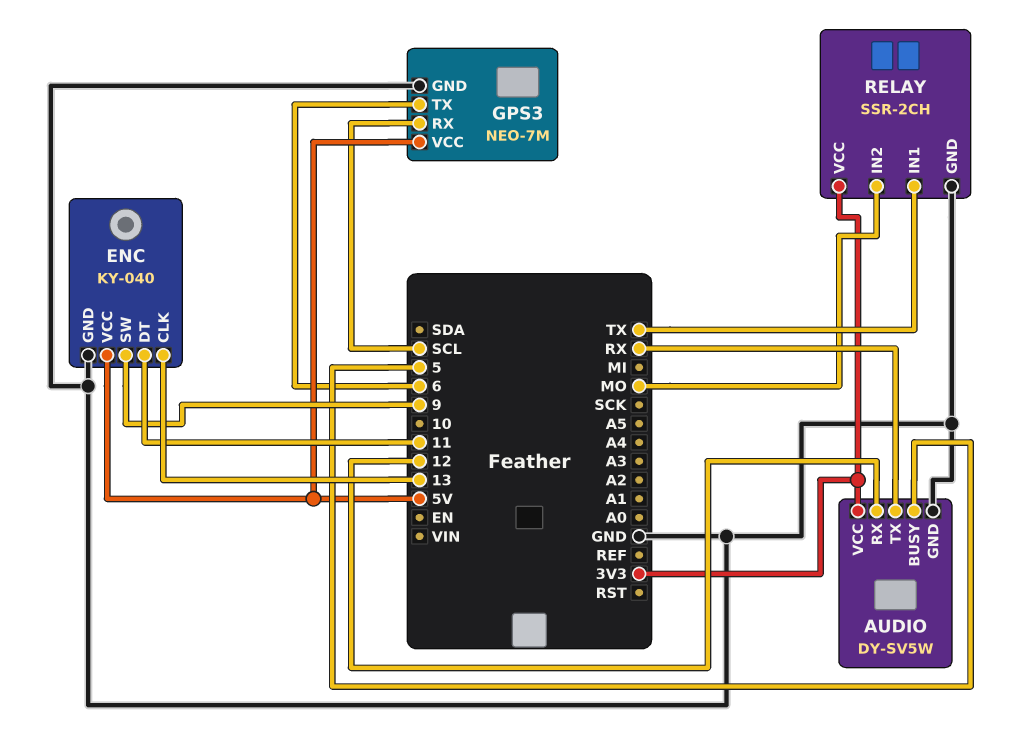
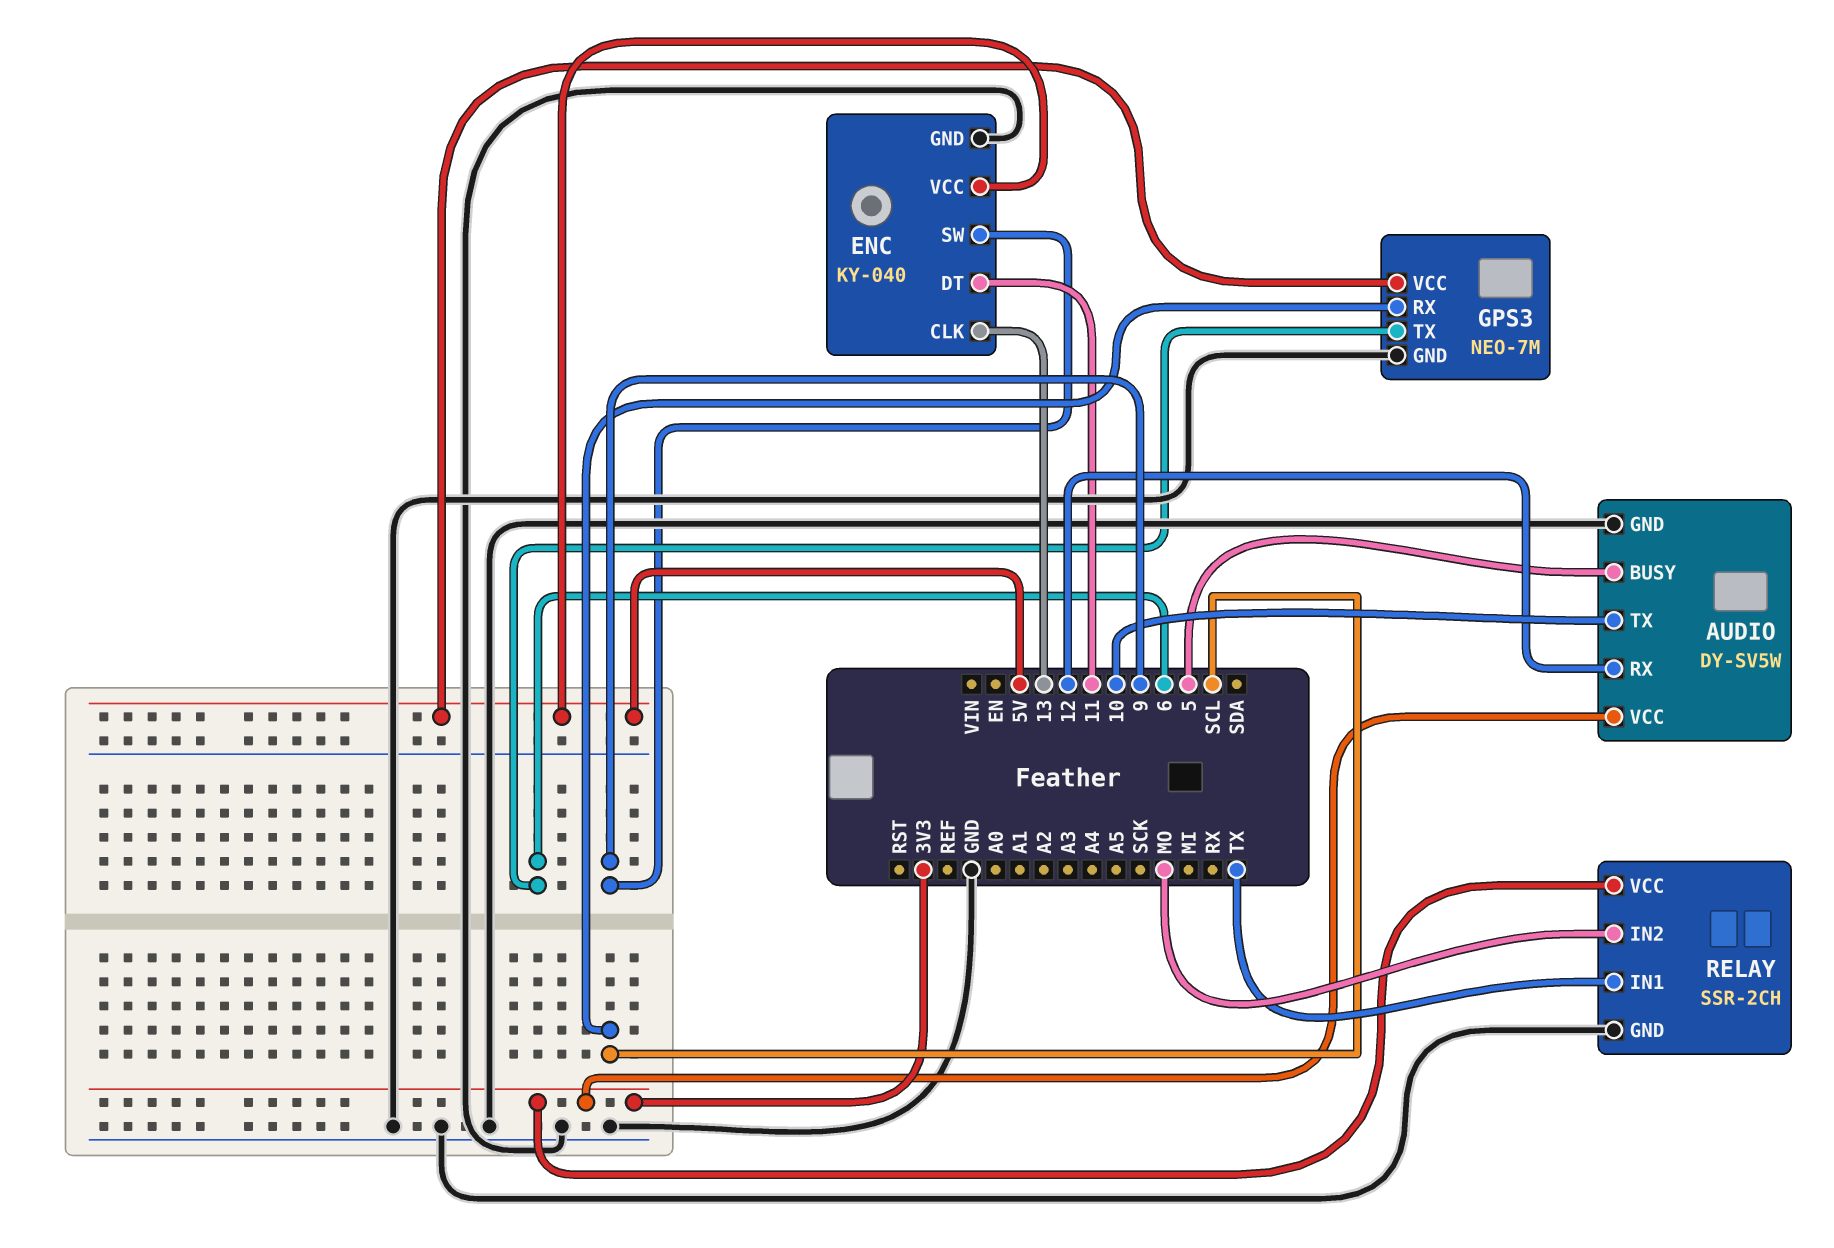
AUDIO pin TX: RX -> 10

